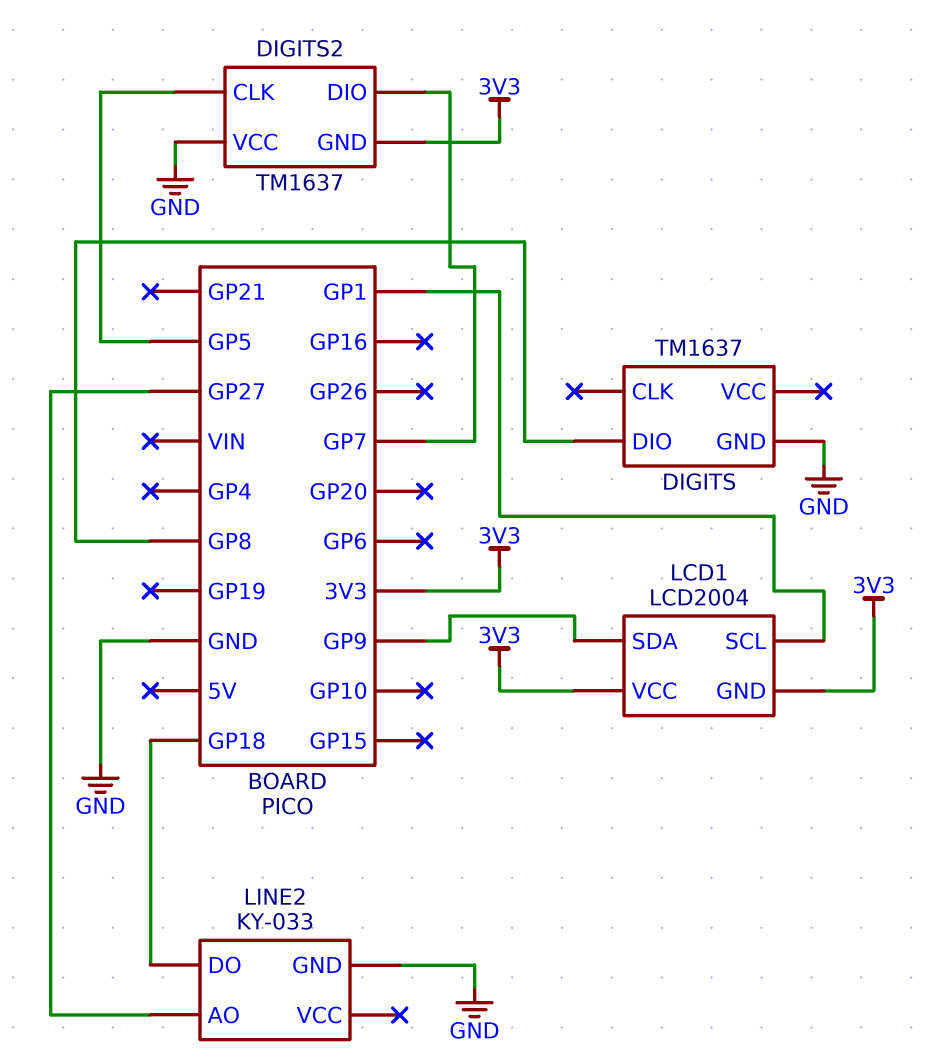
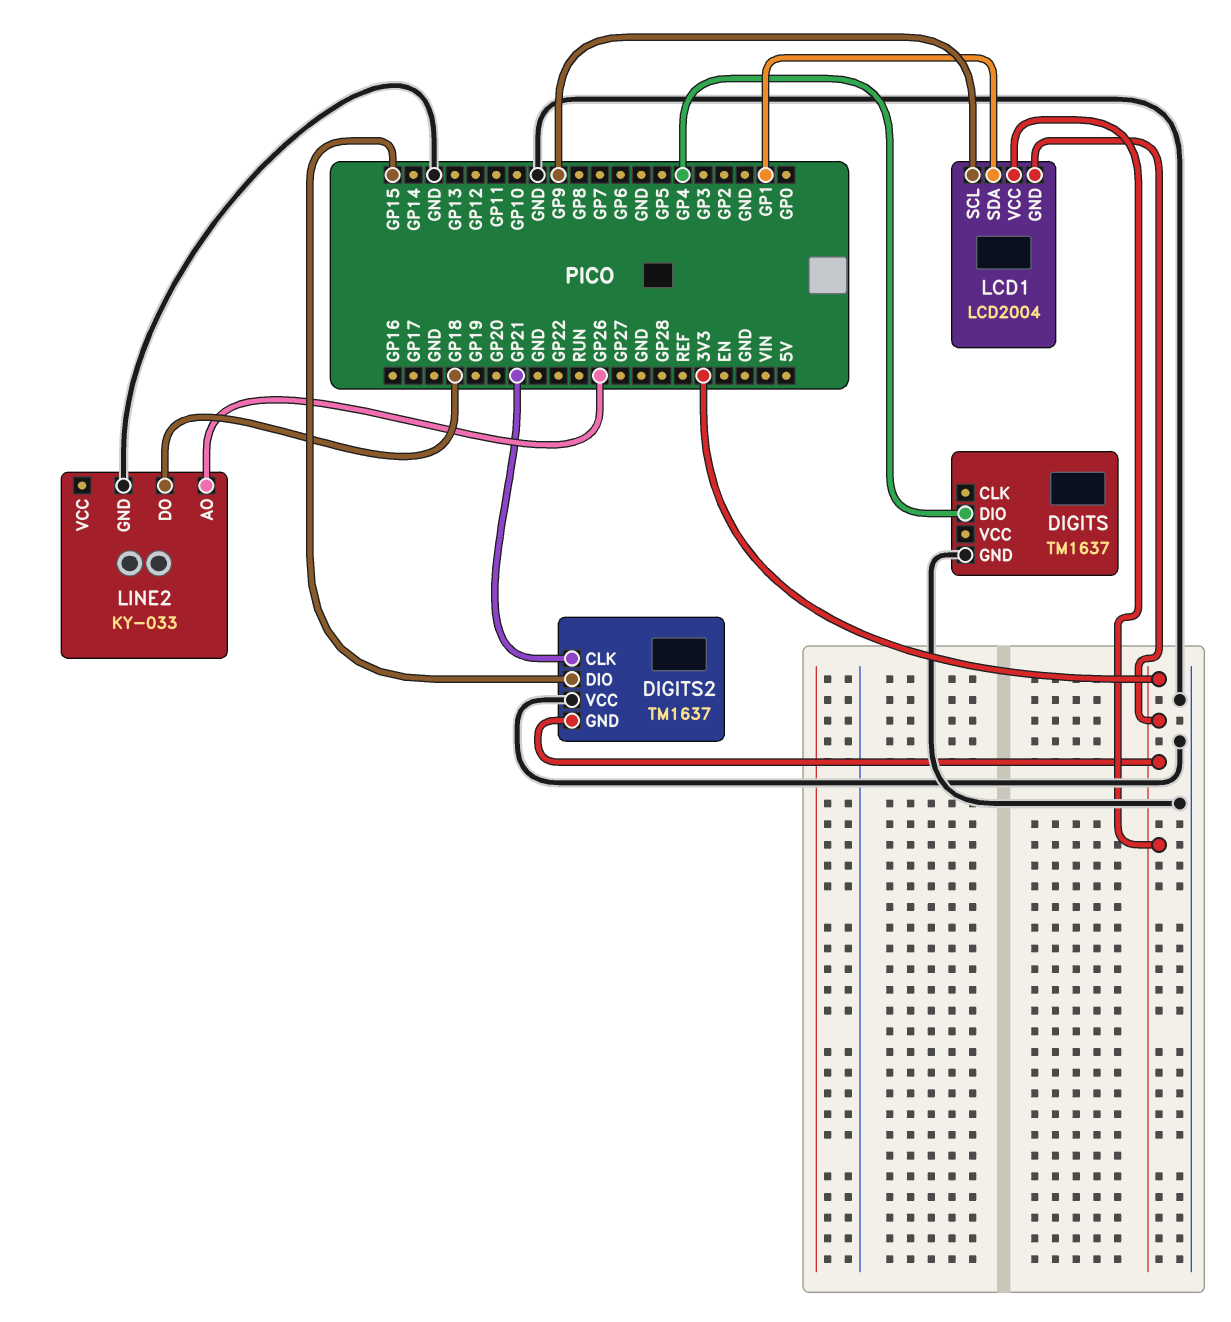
DIGITS pin DIO: GP8 -> GP4
DIGITS2 pin CLK: GP5 -> GP21
DIGITS2 pin DIO: GP7 -> GP15
LCD1 pin SCL: GP1 -> GP9
LCD1 pin SDA: GP9 -> GP1
LINE2 pin AO: GP27 -> GP26

